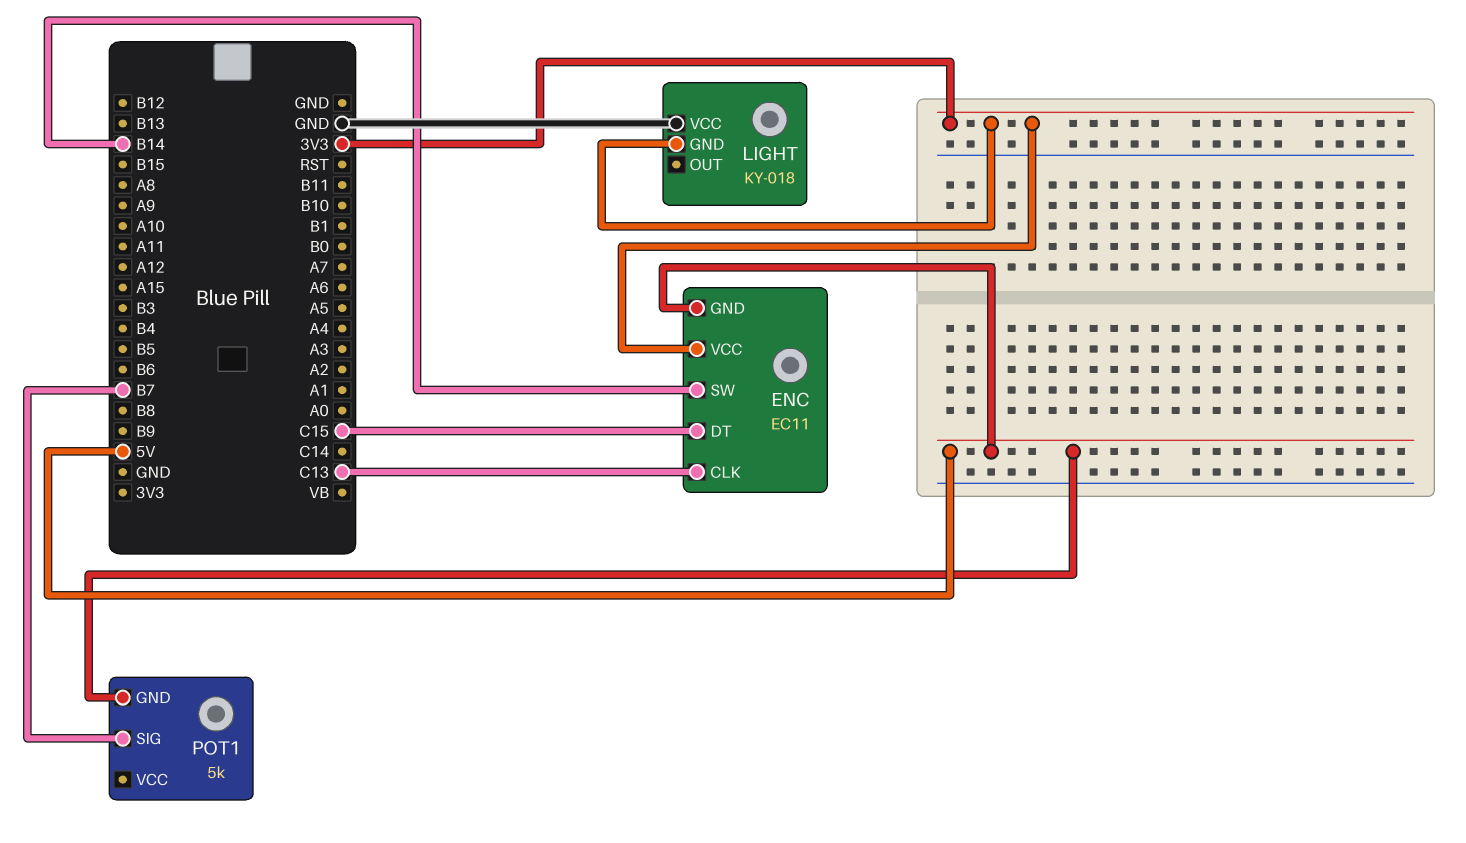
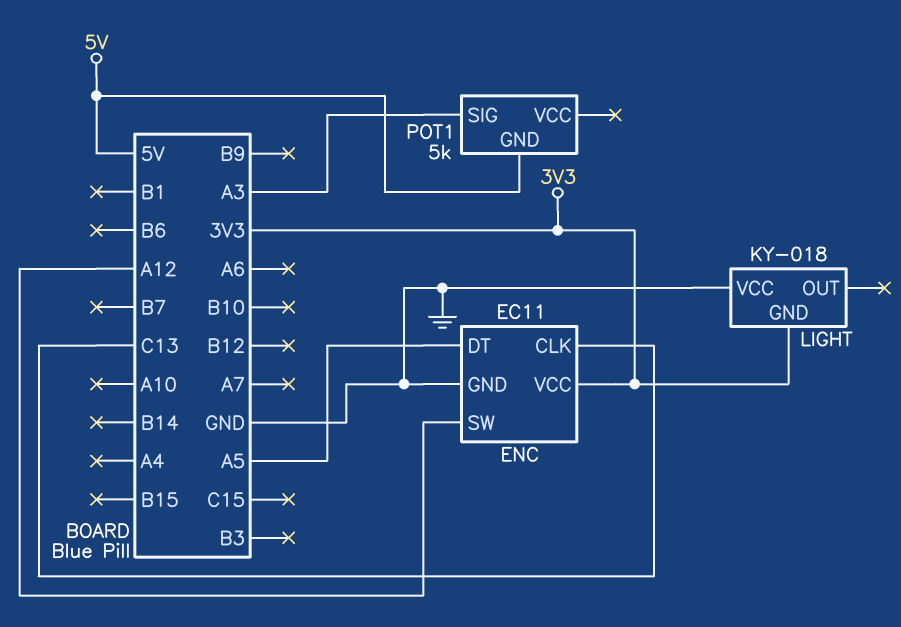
ENC pin DT: C15 -> A5
ENC pin GND: 5V -> GND
ENC pin SW: B14 -> A12
POT1 pin SIG: B7 -> A3

